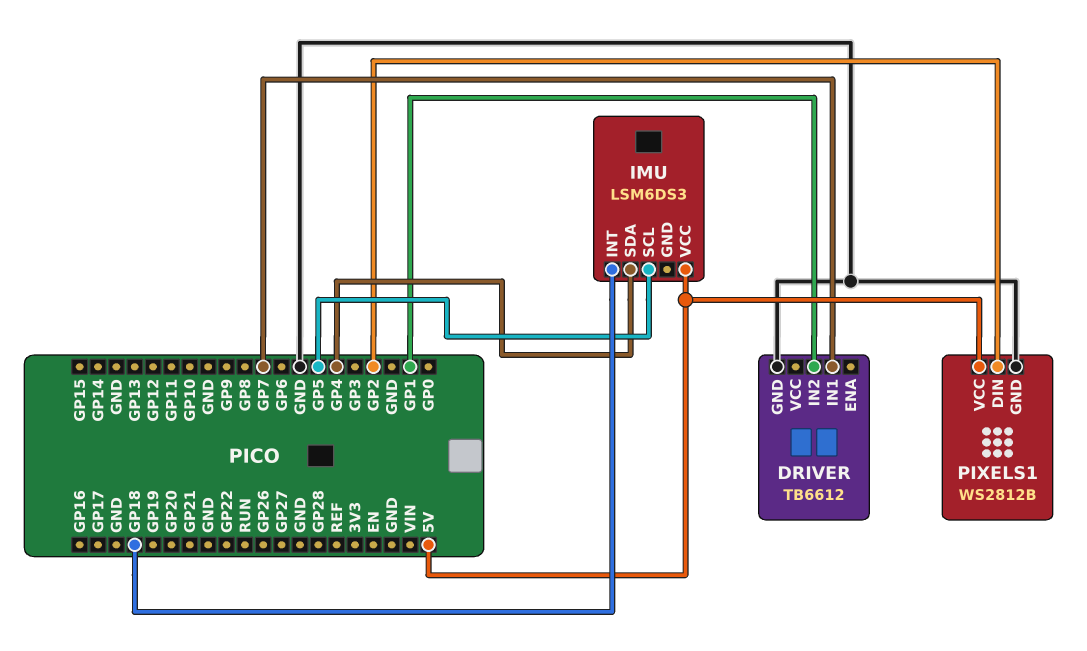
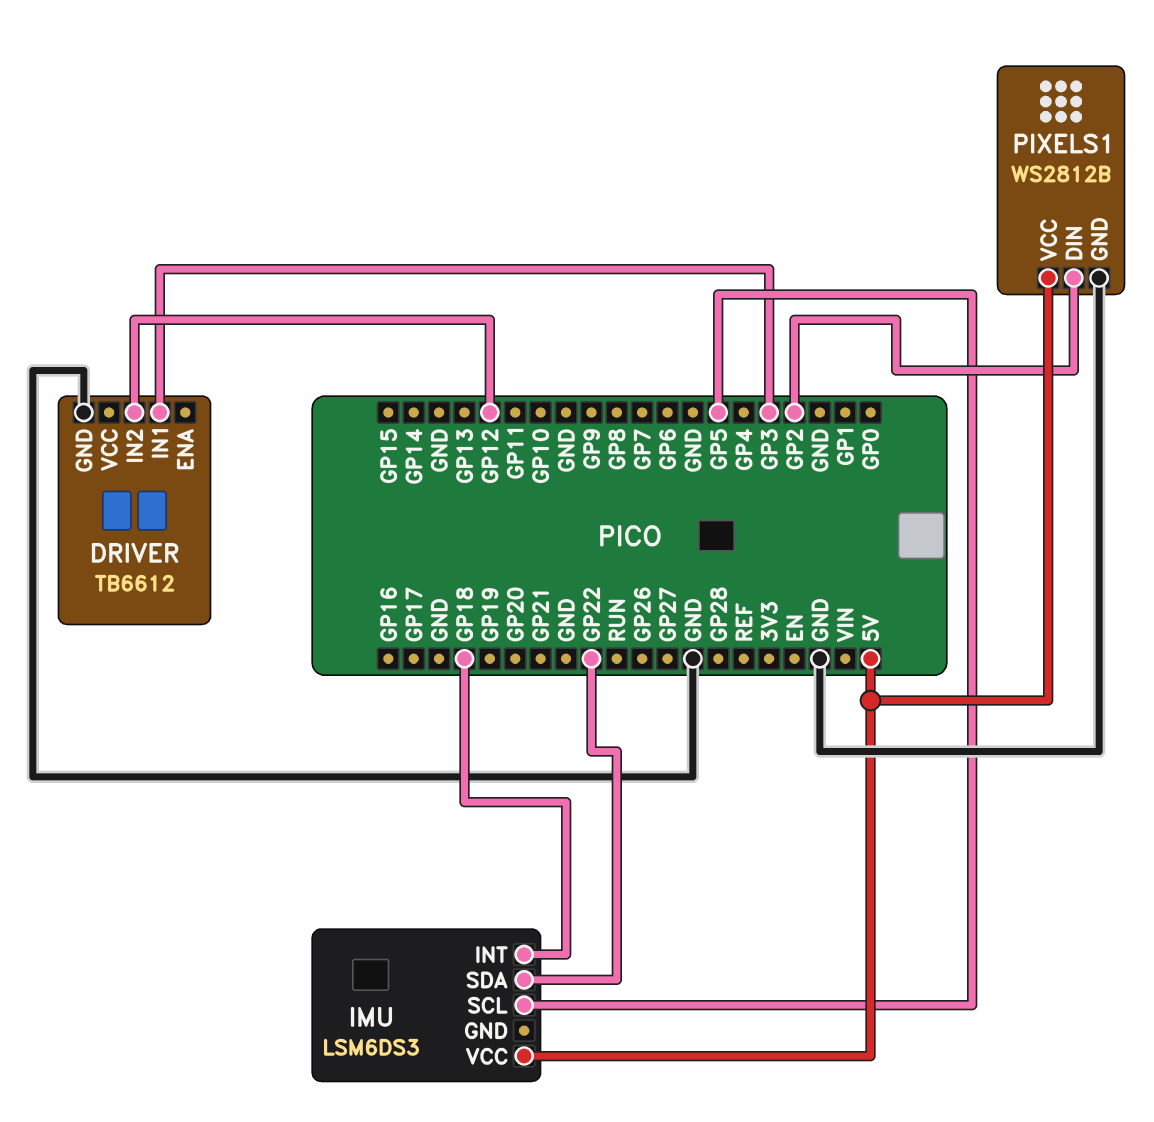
DRIVER pin IN1: GP7 -> GP3
DRIVER pin IN2: GP1 -> GP12
IMU pin SDA: GP4 -> GP22

